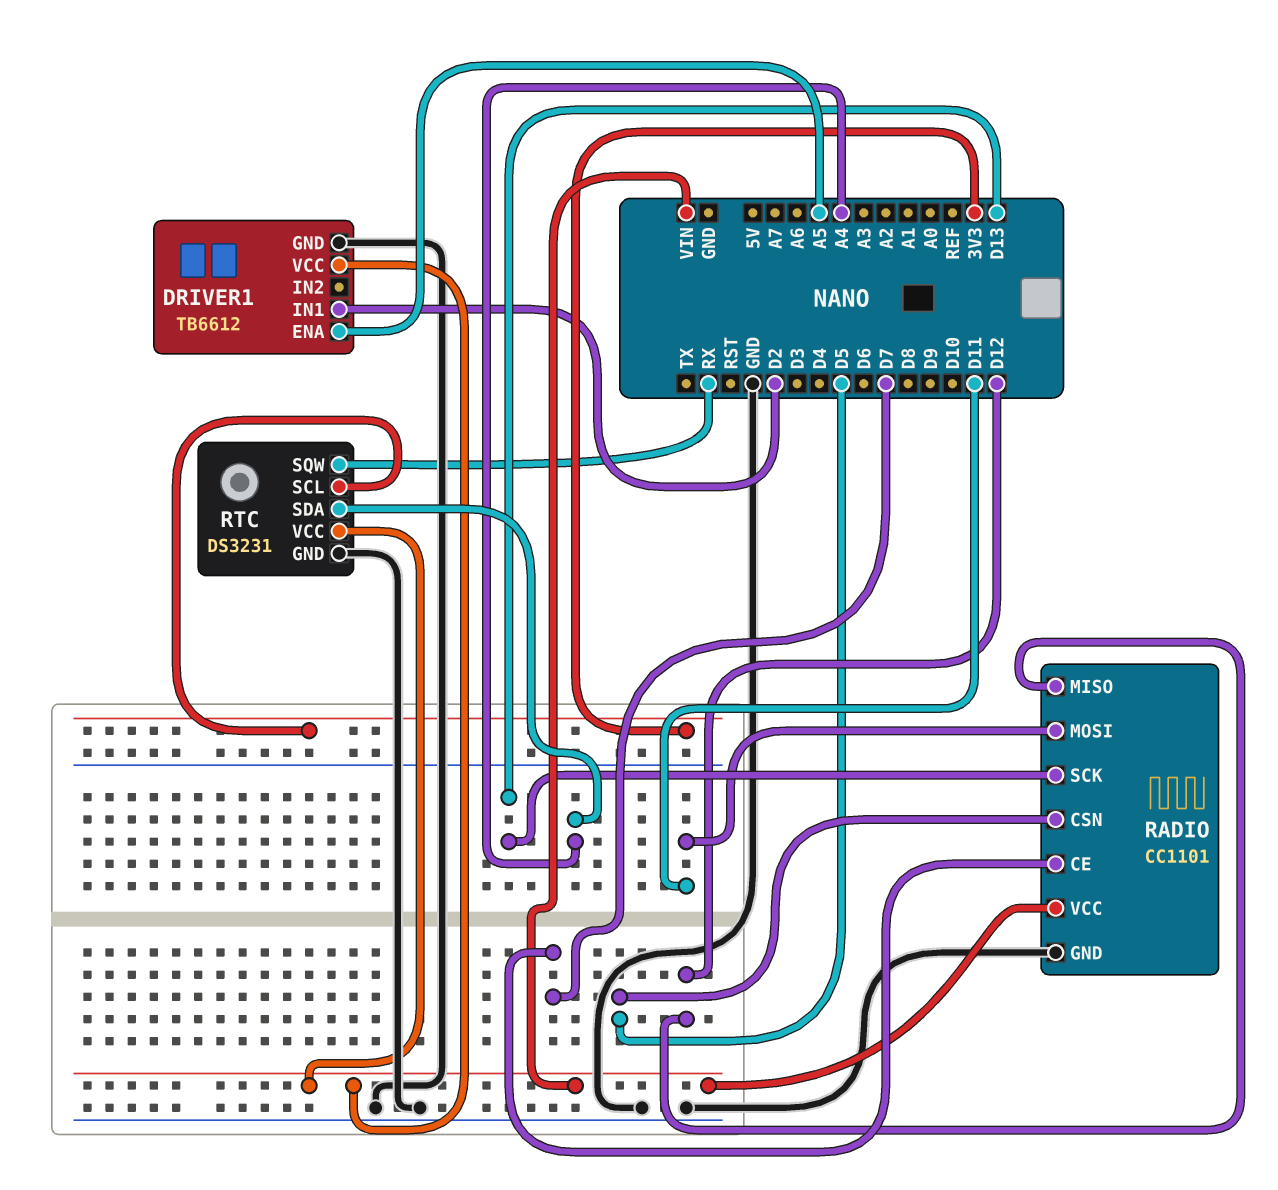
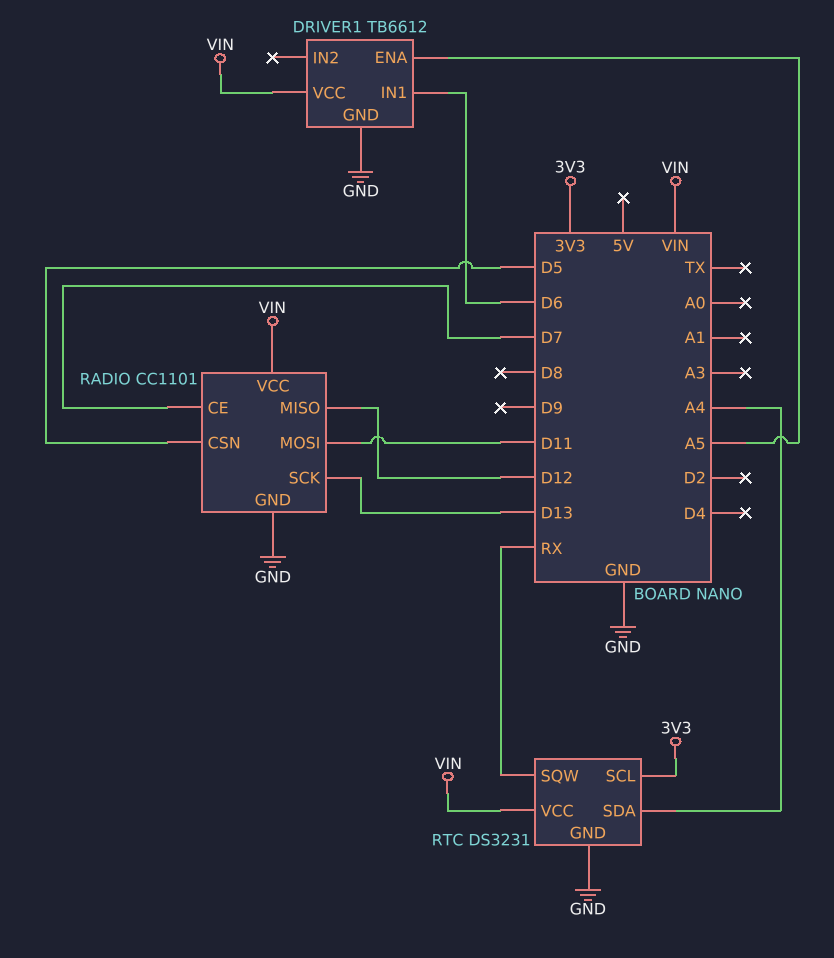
DRIVER1 pin IN1: D2 -> D6

